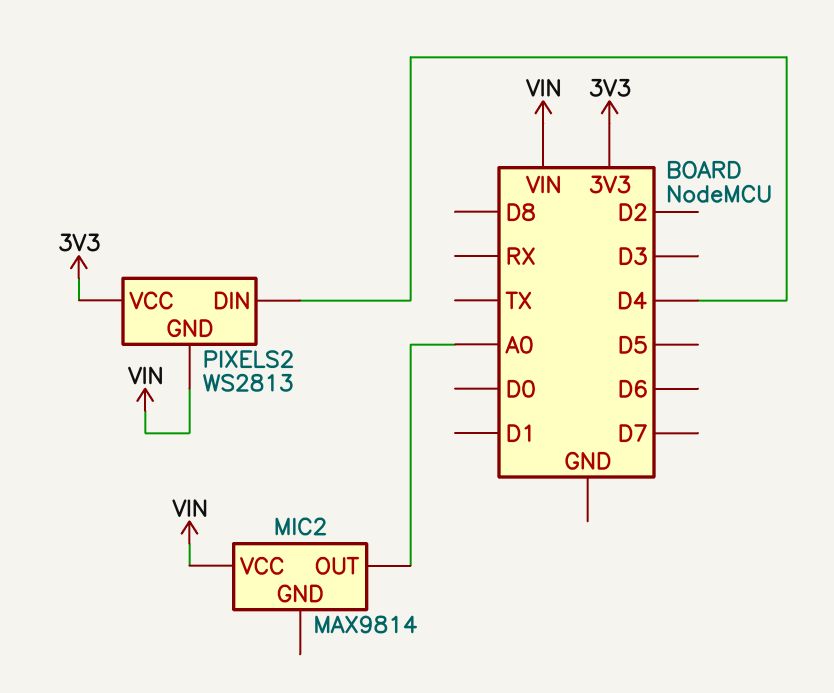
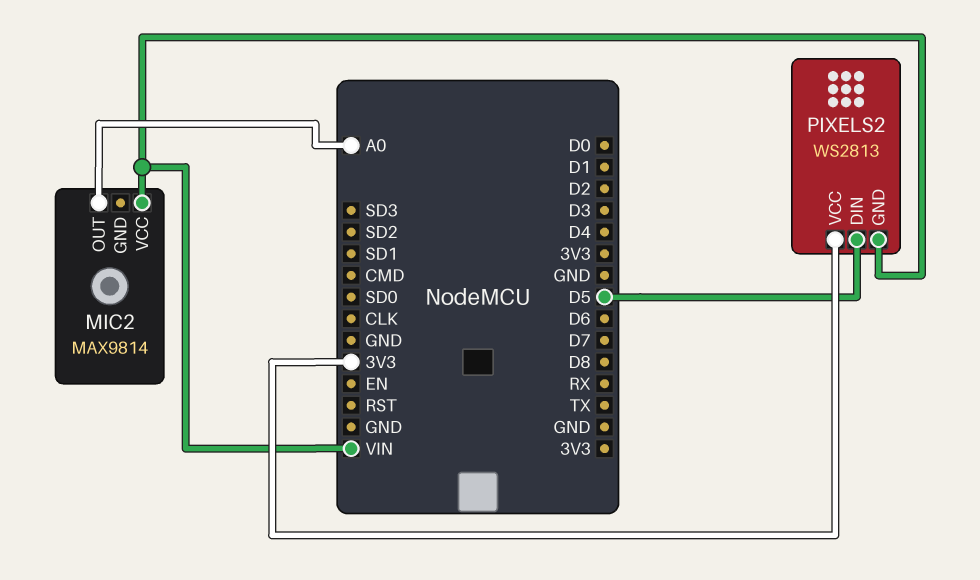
PIXELS2 pin DIN: D4 -> D5

